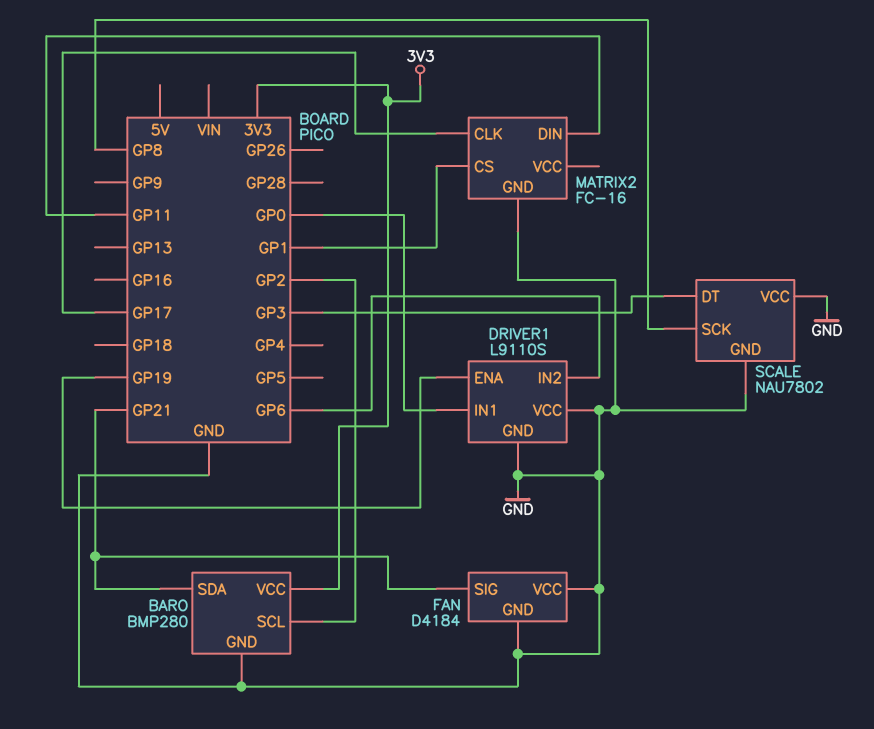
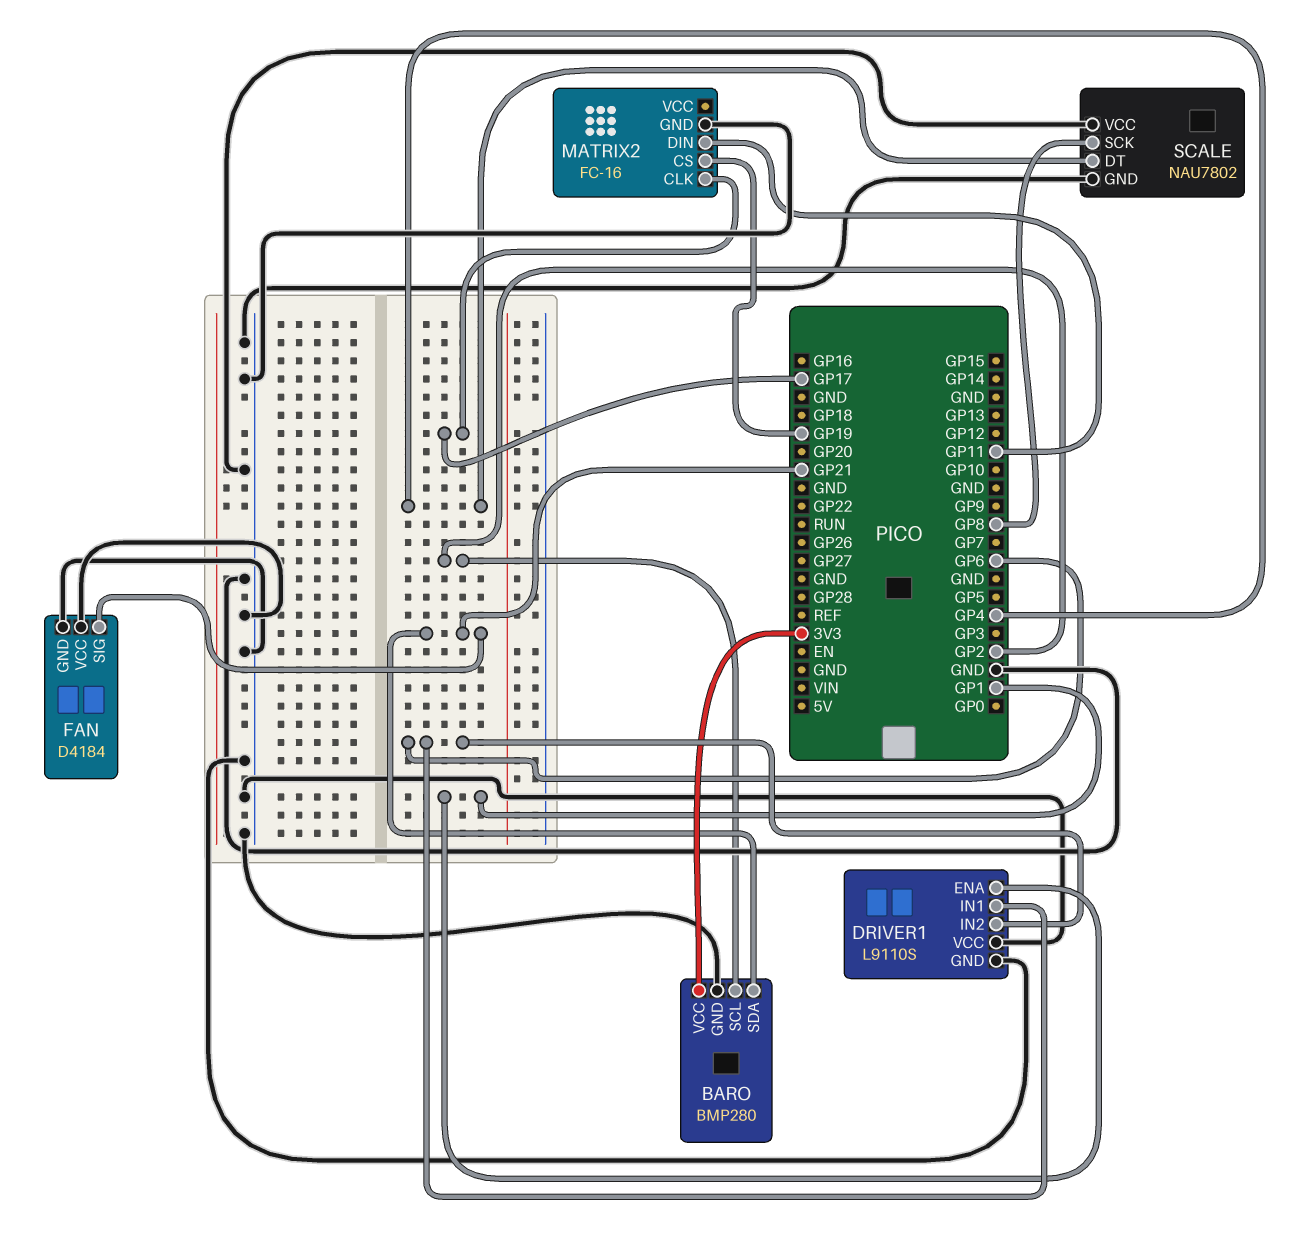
DRIVER1 pin ENA: GP19 -> GP1
DRIVER1 pin IN1: GP0 -> GP6
MATRIX2 pin CS: GP1 -> GP19
SCALE pin DT: GP3 -> GP4

